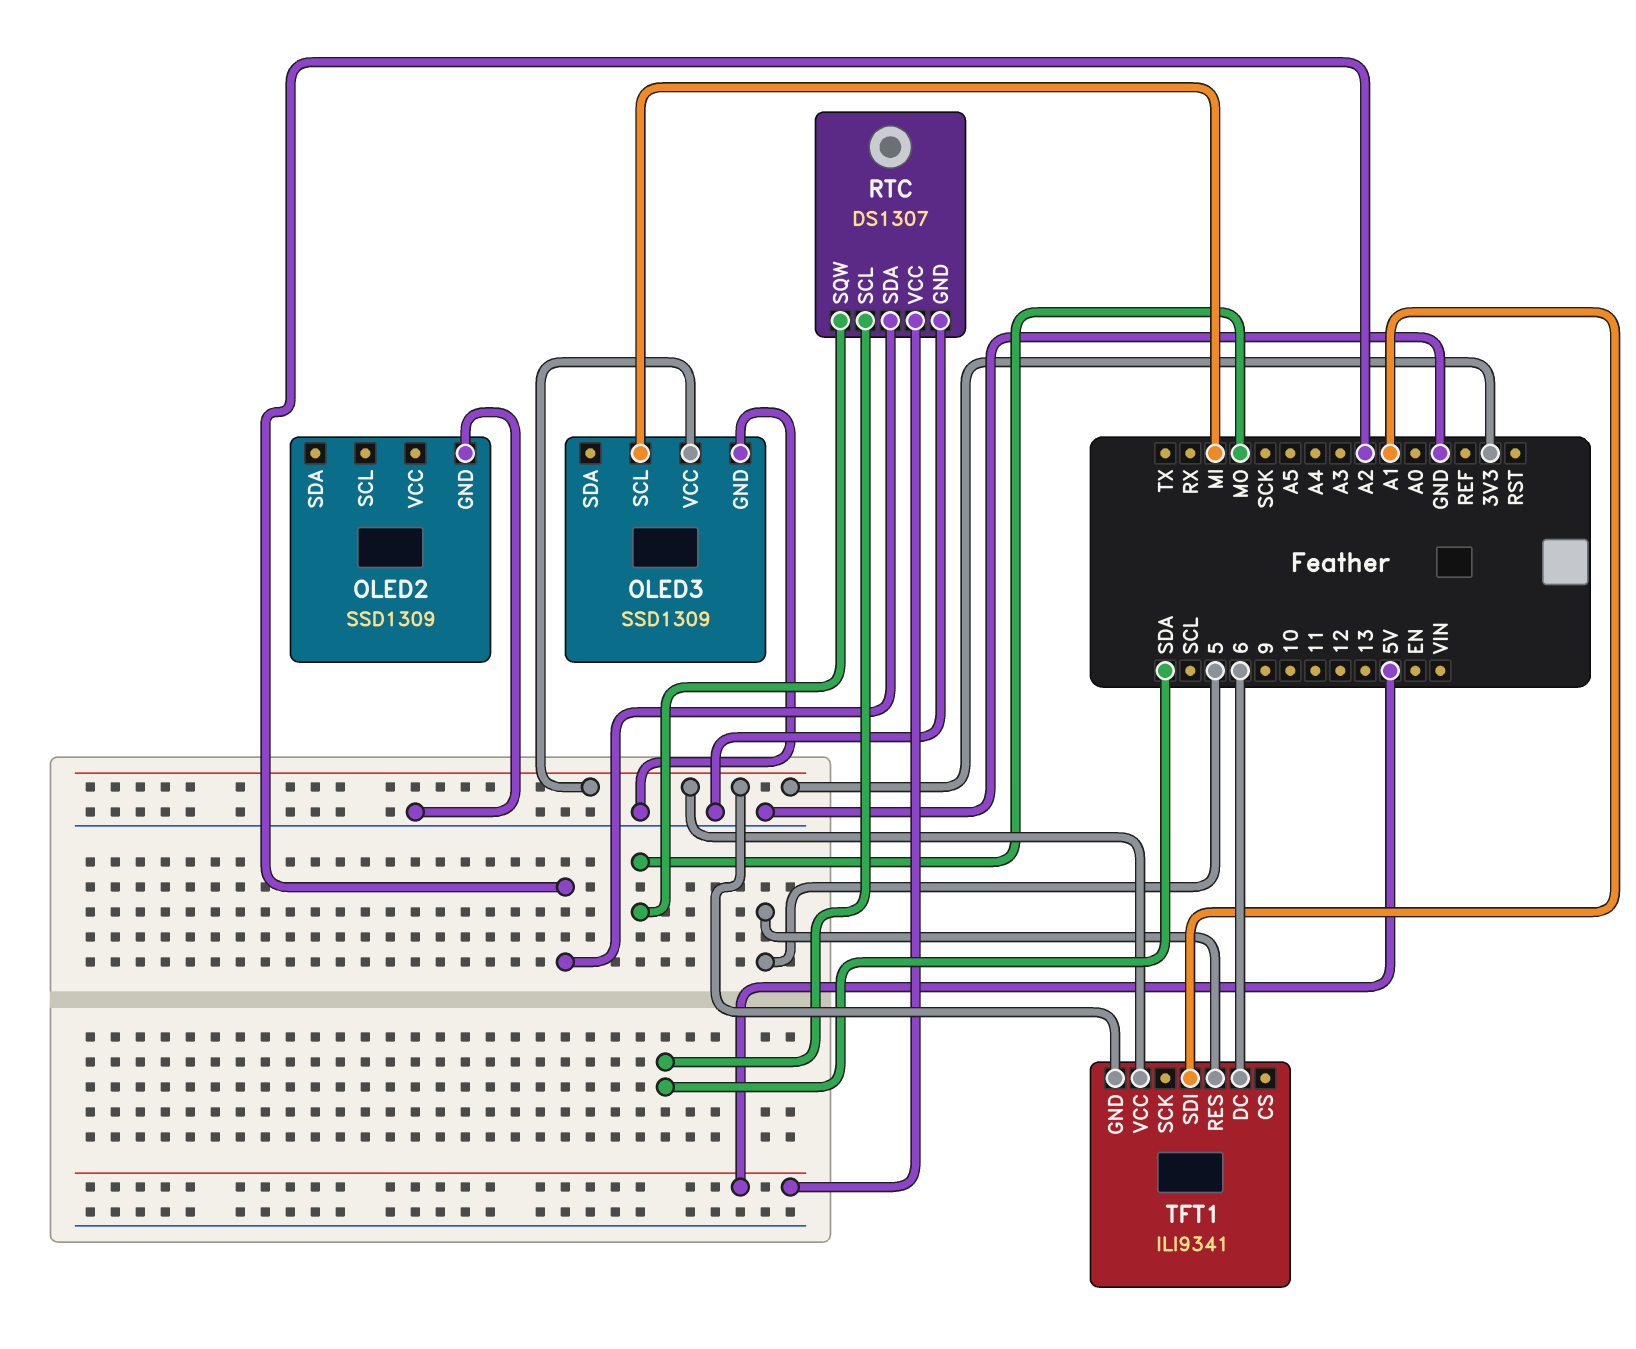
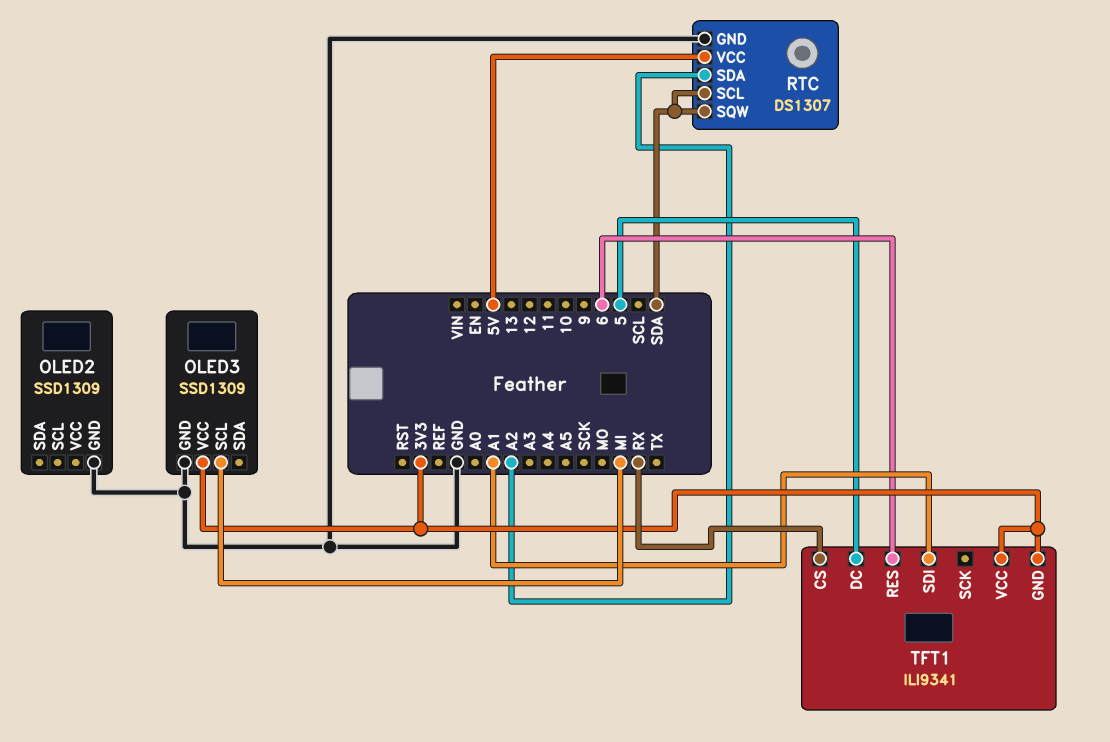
RTC pin SQW: MO -> SDA
TFT1 pin CS: none -> RX
TFT1 pin DC: 6 -> 5
TFT1 pin RES: 5 -> 6

